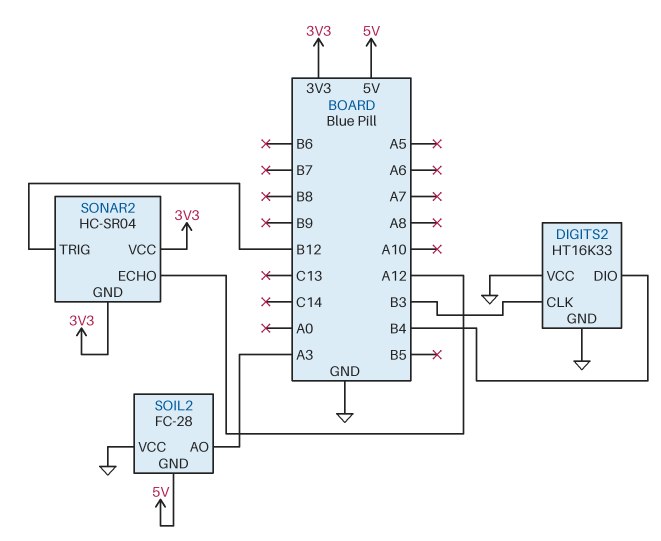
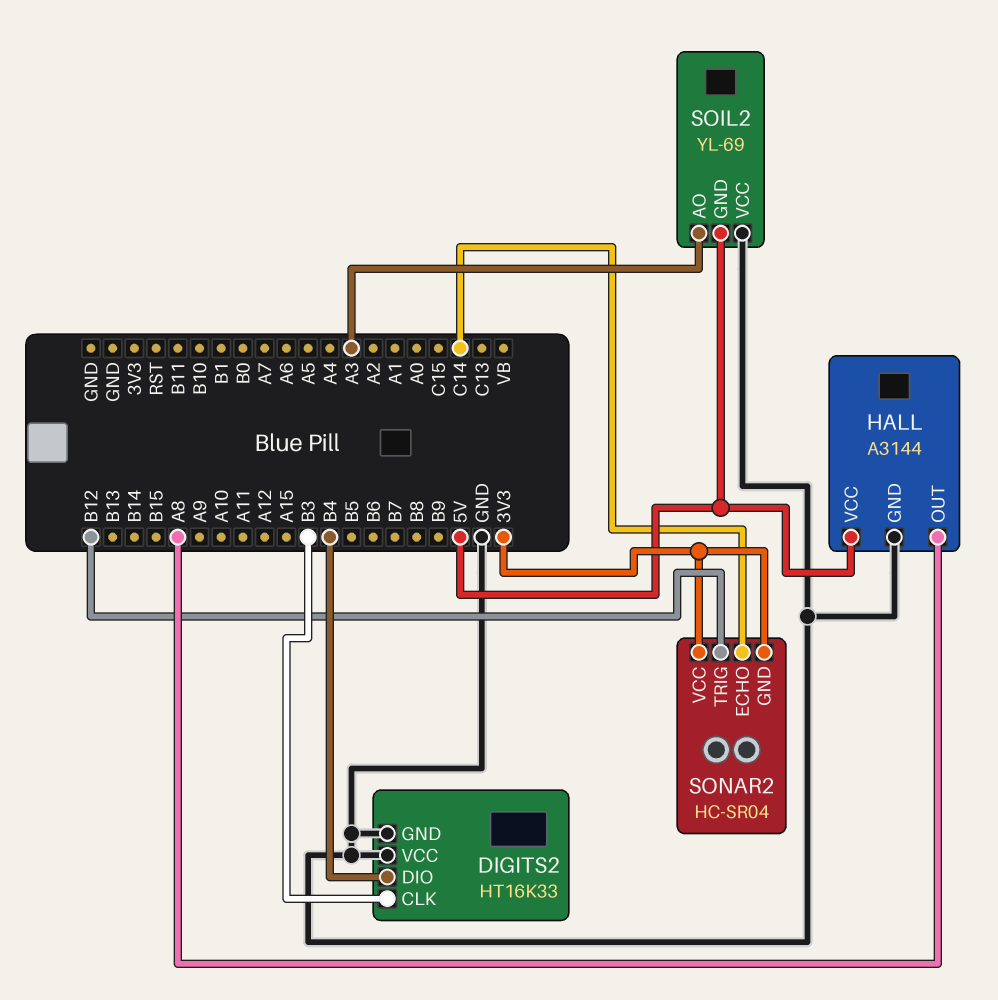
HALL: none -> A3144
HALL pin GND: none -> GND
HALL pin OUT: none -> A8
HALL pin VCC: none -> 5V
SOIL2: FC-28 -> YL-69
SONAR2 pin ECHO: A12 -> C14

